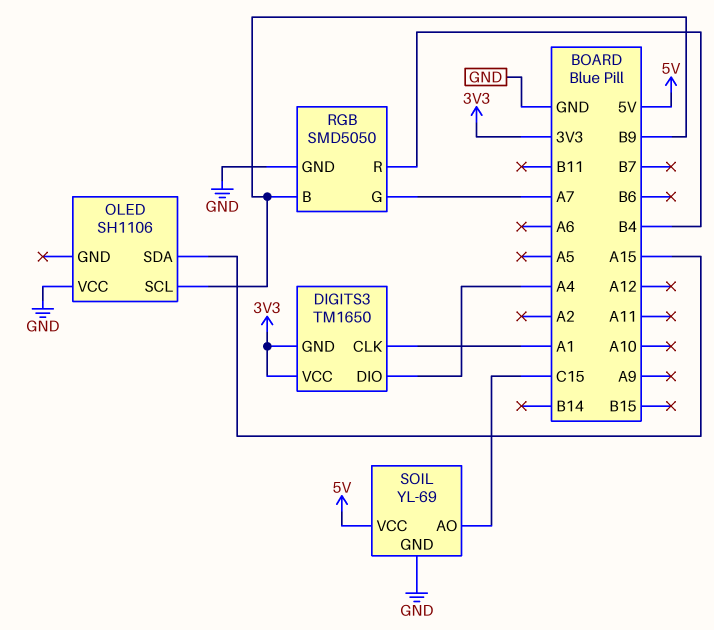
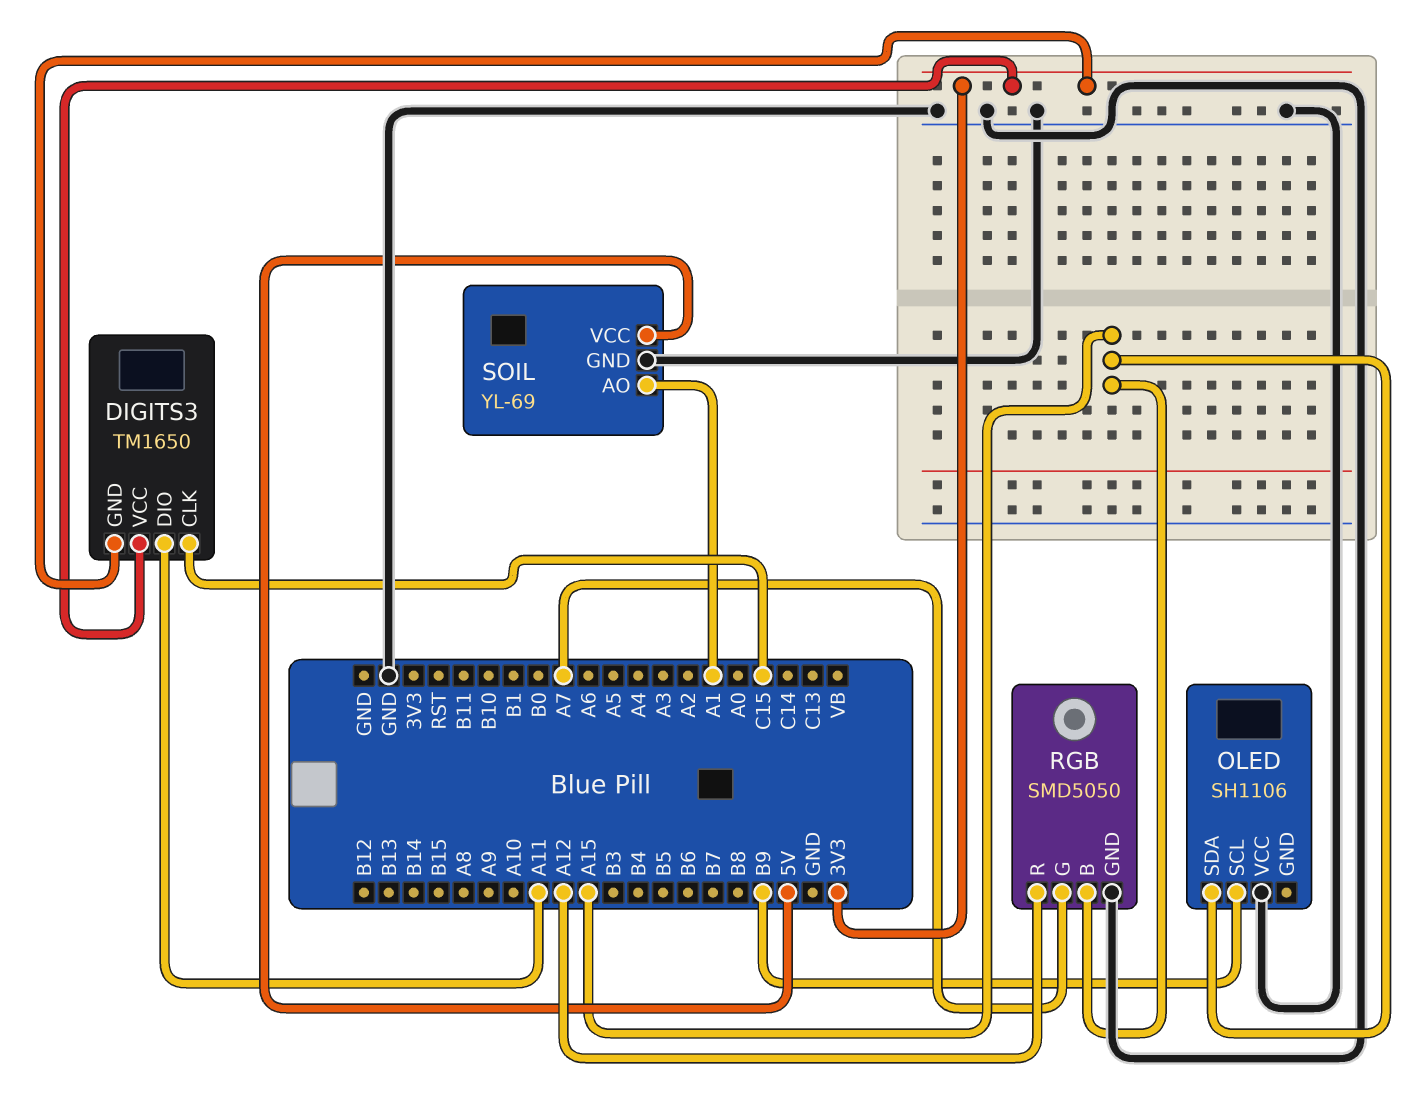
DIGITS3 pin CLK: A1 -> C15
DIGITS3 pin DIO: A4 -> A11
RGB pin B: B9 -> A15
RGB pin R: B4 -> A12
SOIL pin AO: C15 -> A1

